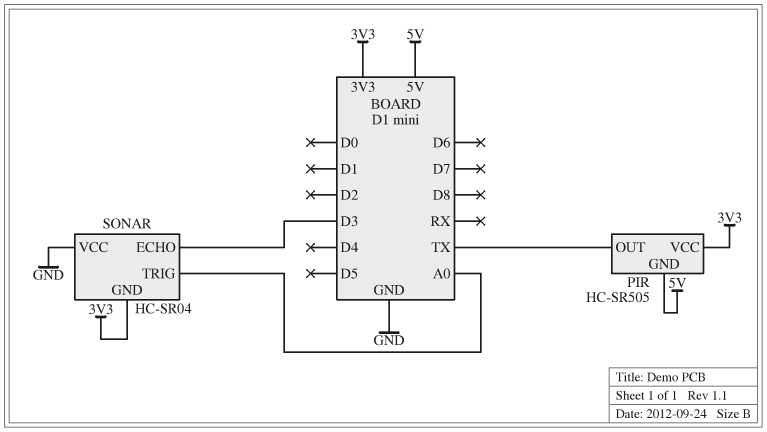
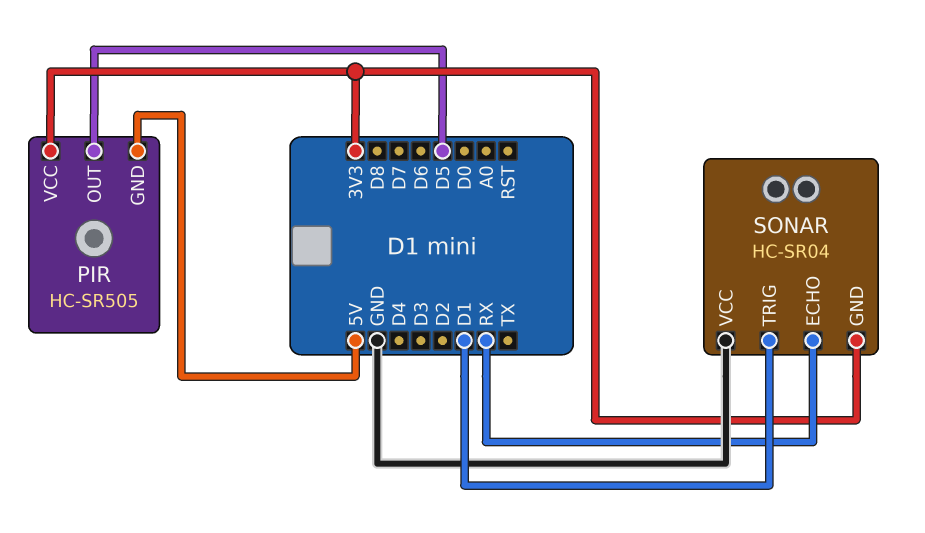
PIR pin OUT: TX -> D5
SONAR pin ECHO: D3 -> RX
SONAR pin TRIG: A0 -> D1

